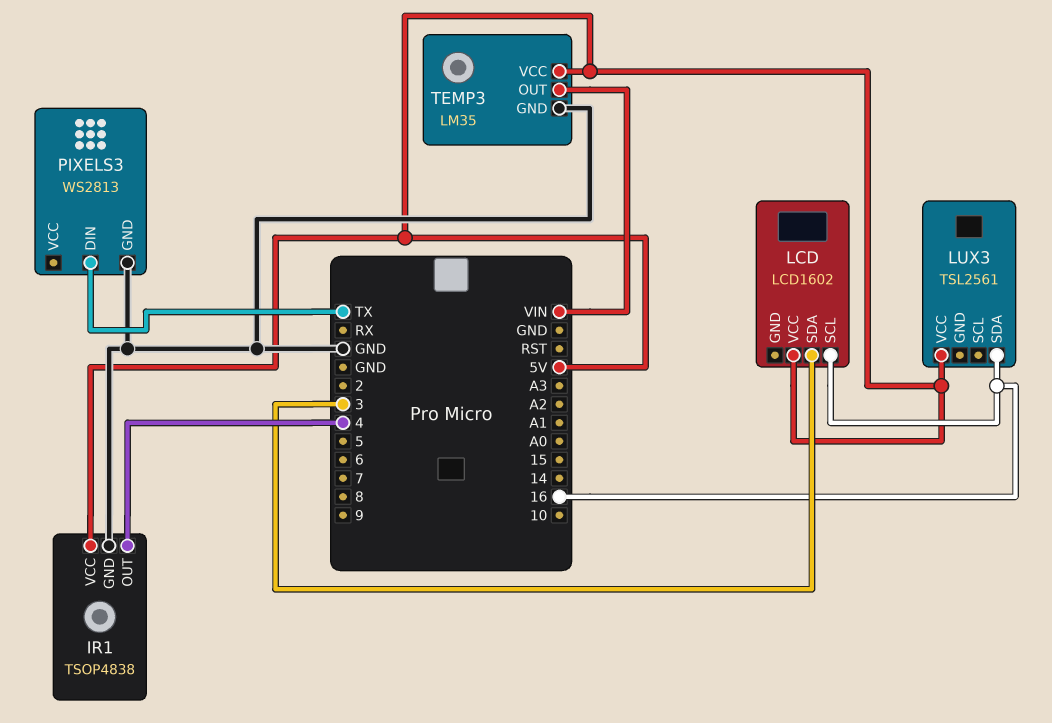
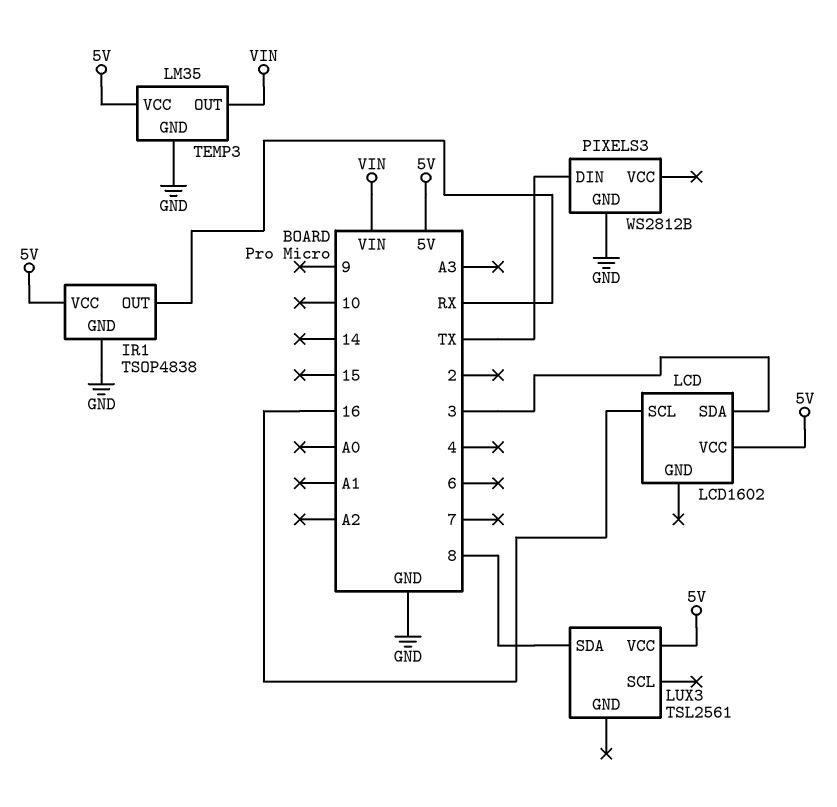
IR1 pin OUT: 4 -> RX
LUX3 pin SDA: 16 -> 8
PIXELS3: WS2813 -> WS2812B

